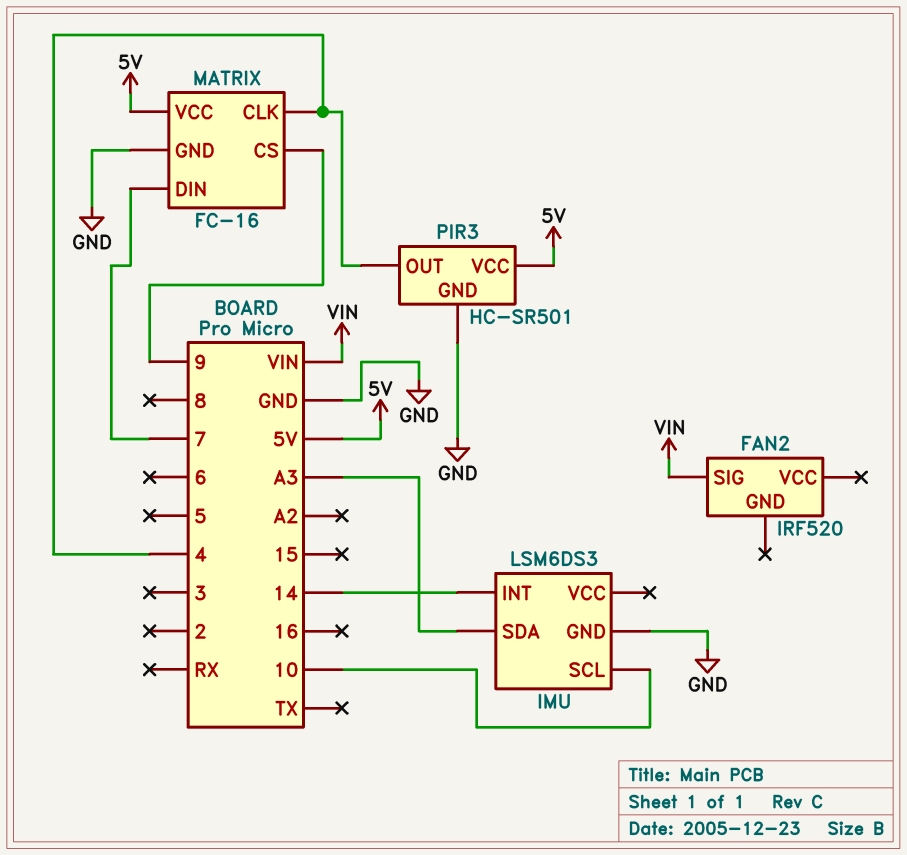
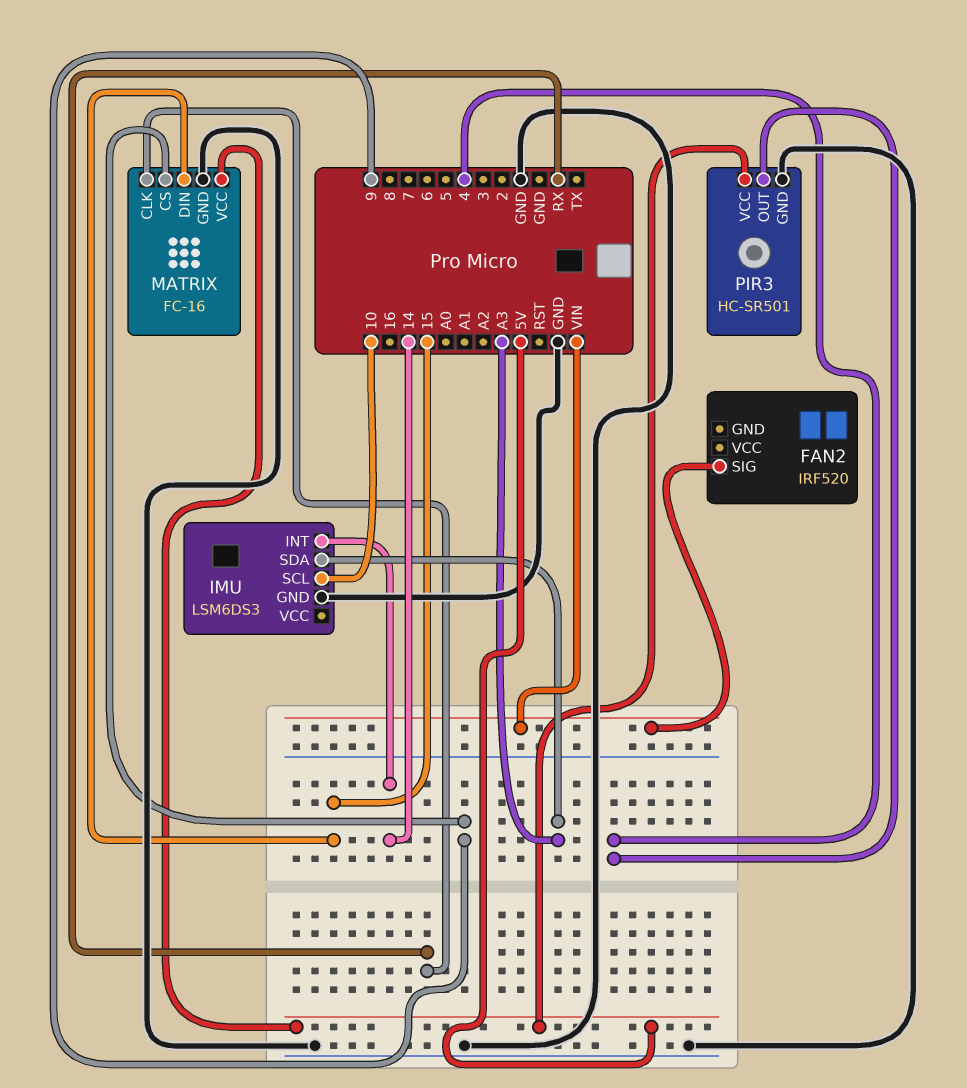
MATRIX pin CLK: 4 -> RX
MATRIX pin DIN: 7 -> 15

